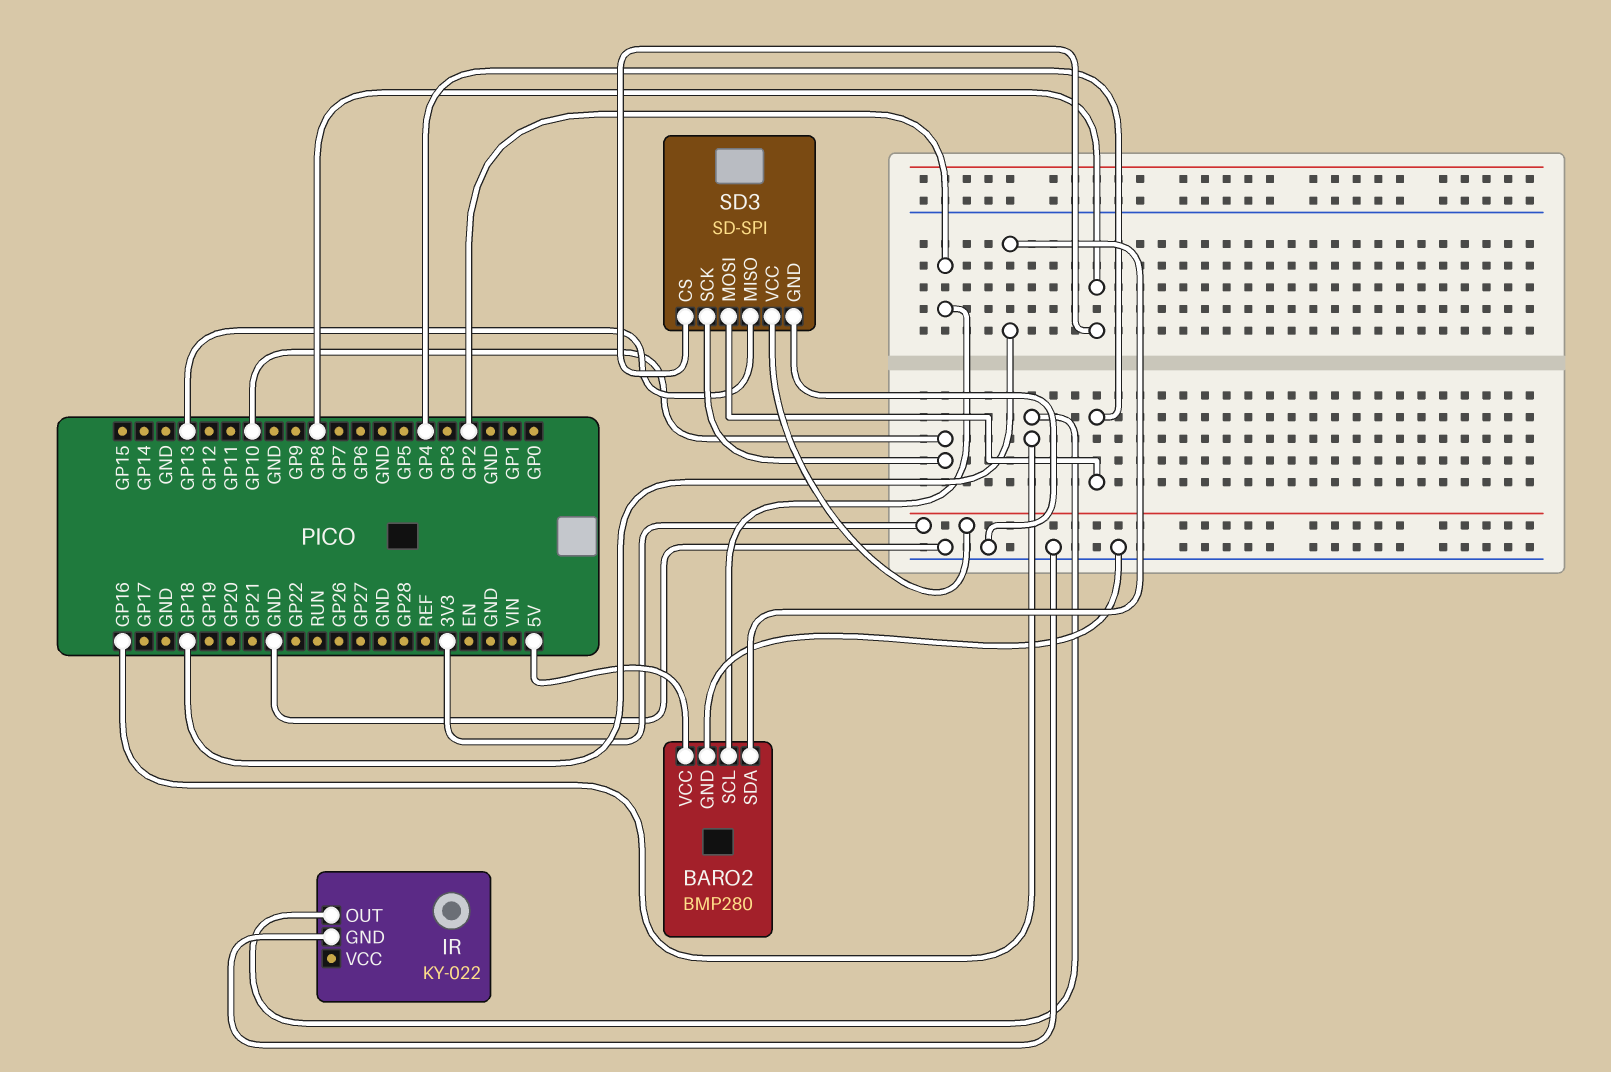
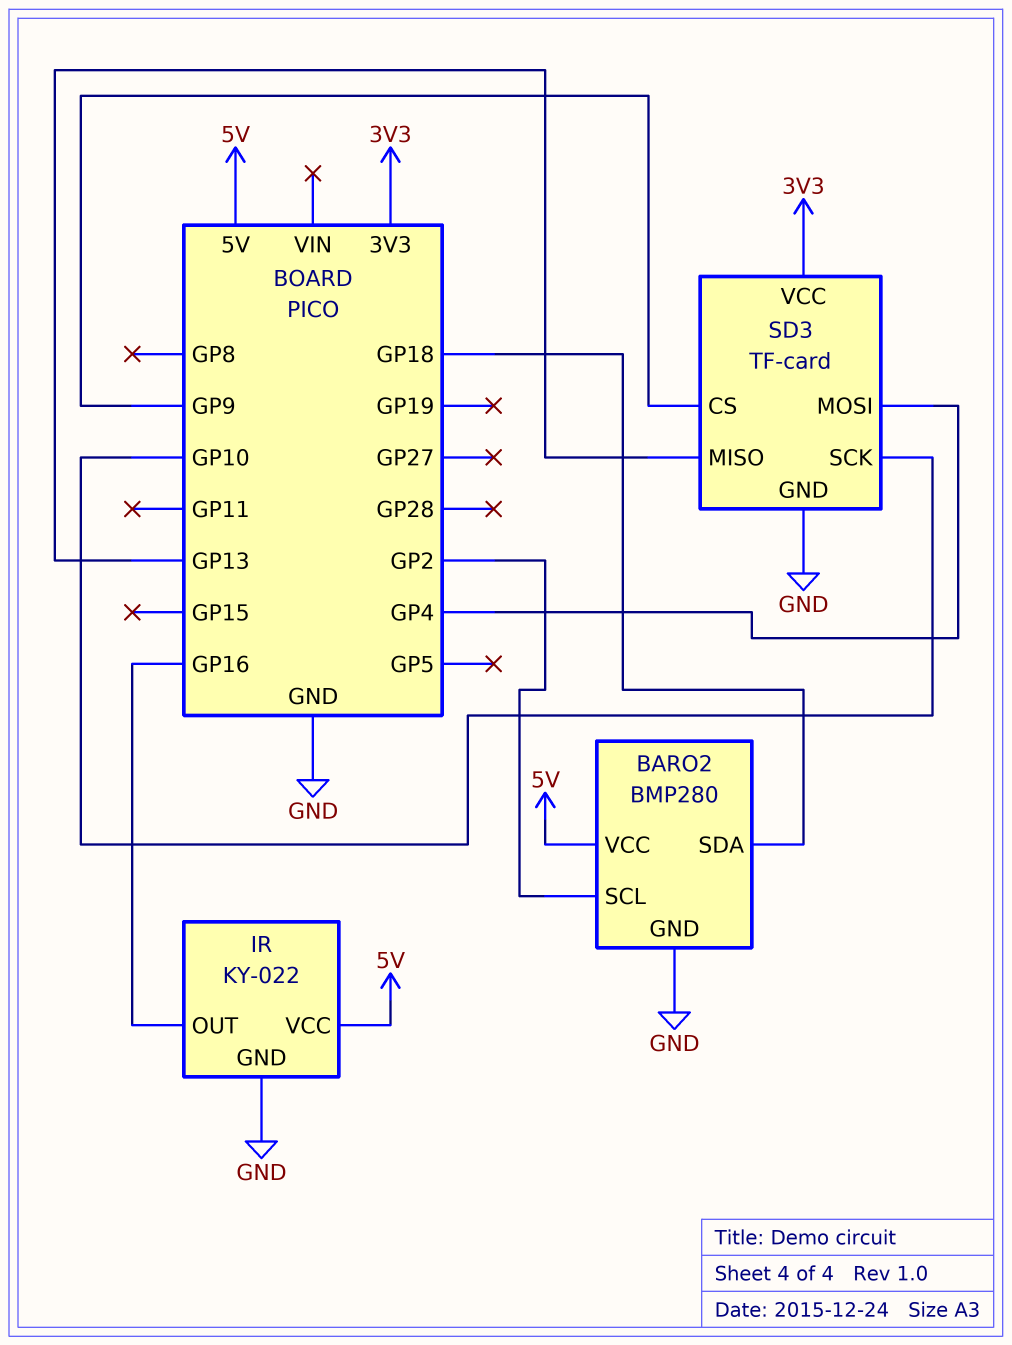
IR pin VCC: none -> 5V
SD3: SD-SPI -> TF-card
SD3 pin CS: GP8 -> GP9

